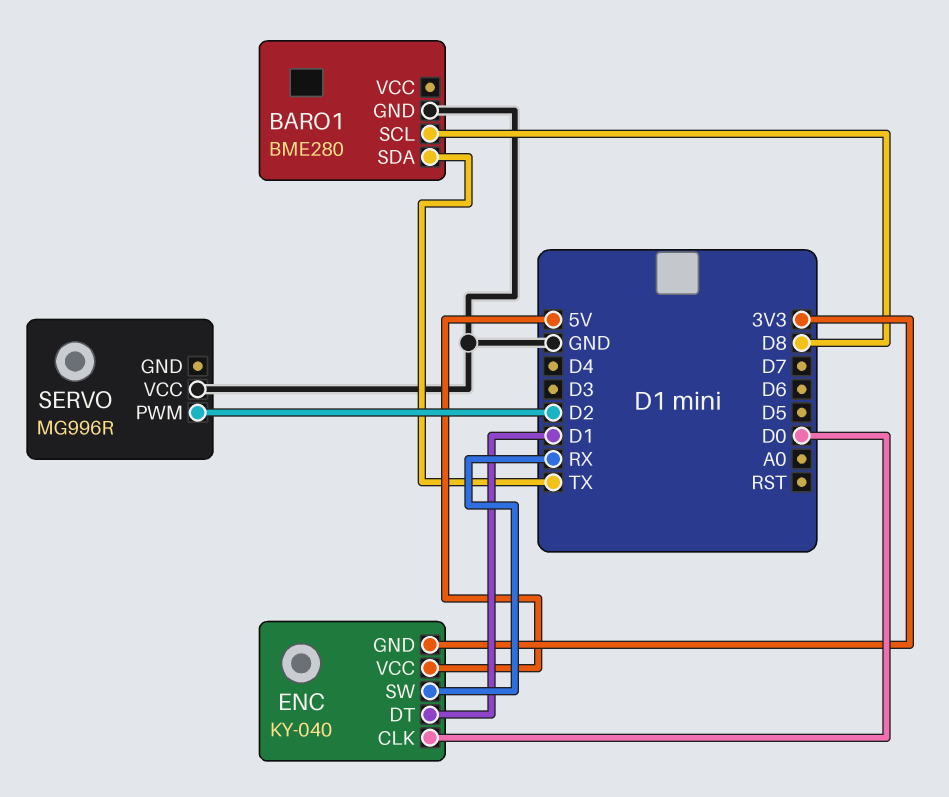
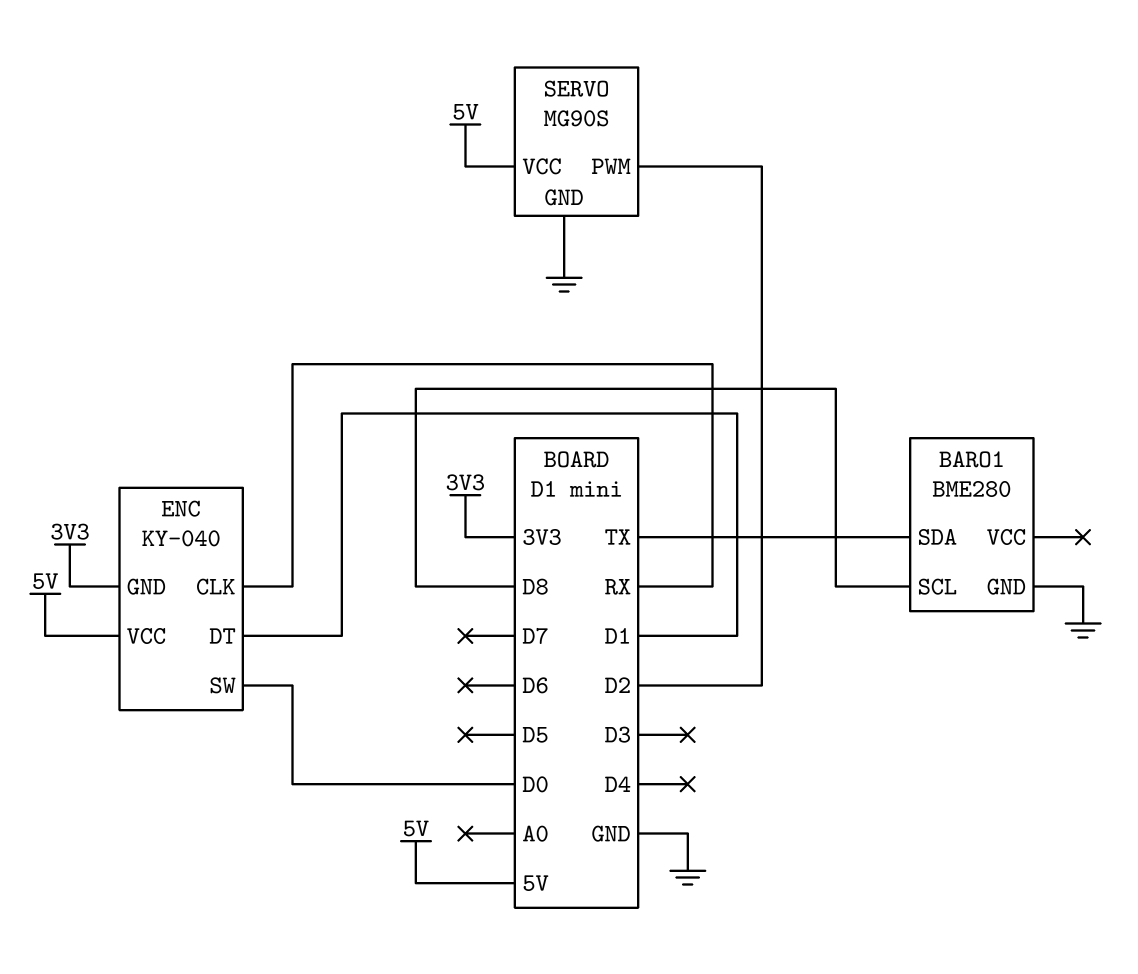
ENC pin CLK: D0 -> RX
ENC pin SW: RX -> D0
SERVO: MG996R -> MG90S
SERVO pin GND: none -> GND
SERVO pin VCC: GND -> 5V

